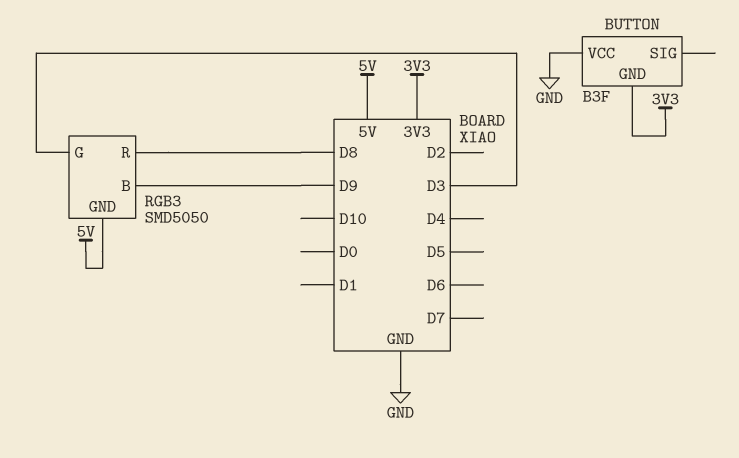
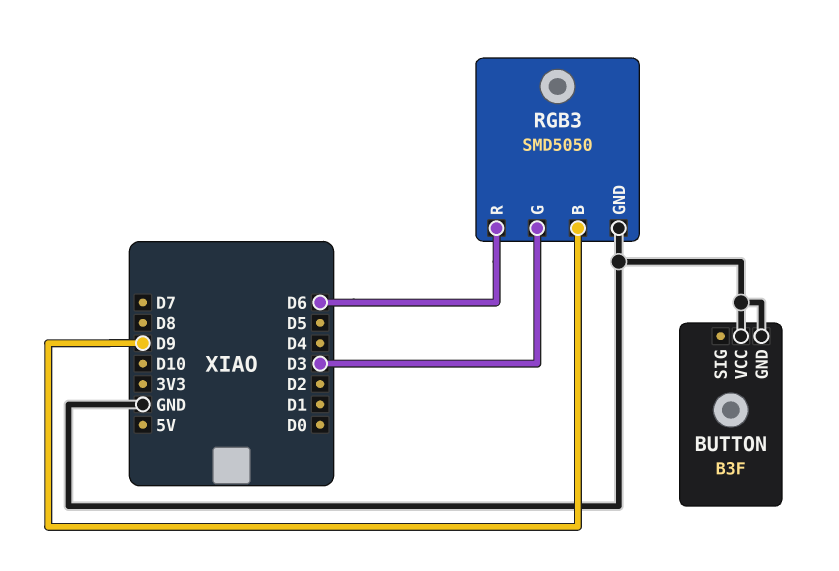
BUTTON pin GND: 3V3 -> GND
RGB3 pin GND: 5V -> GND
RGB3 pin R: D8 -> D6

